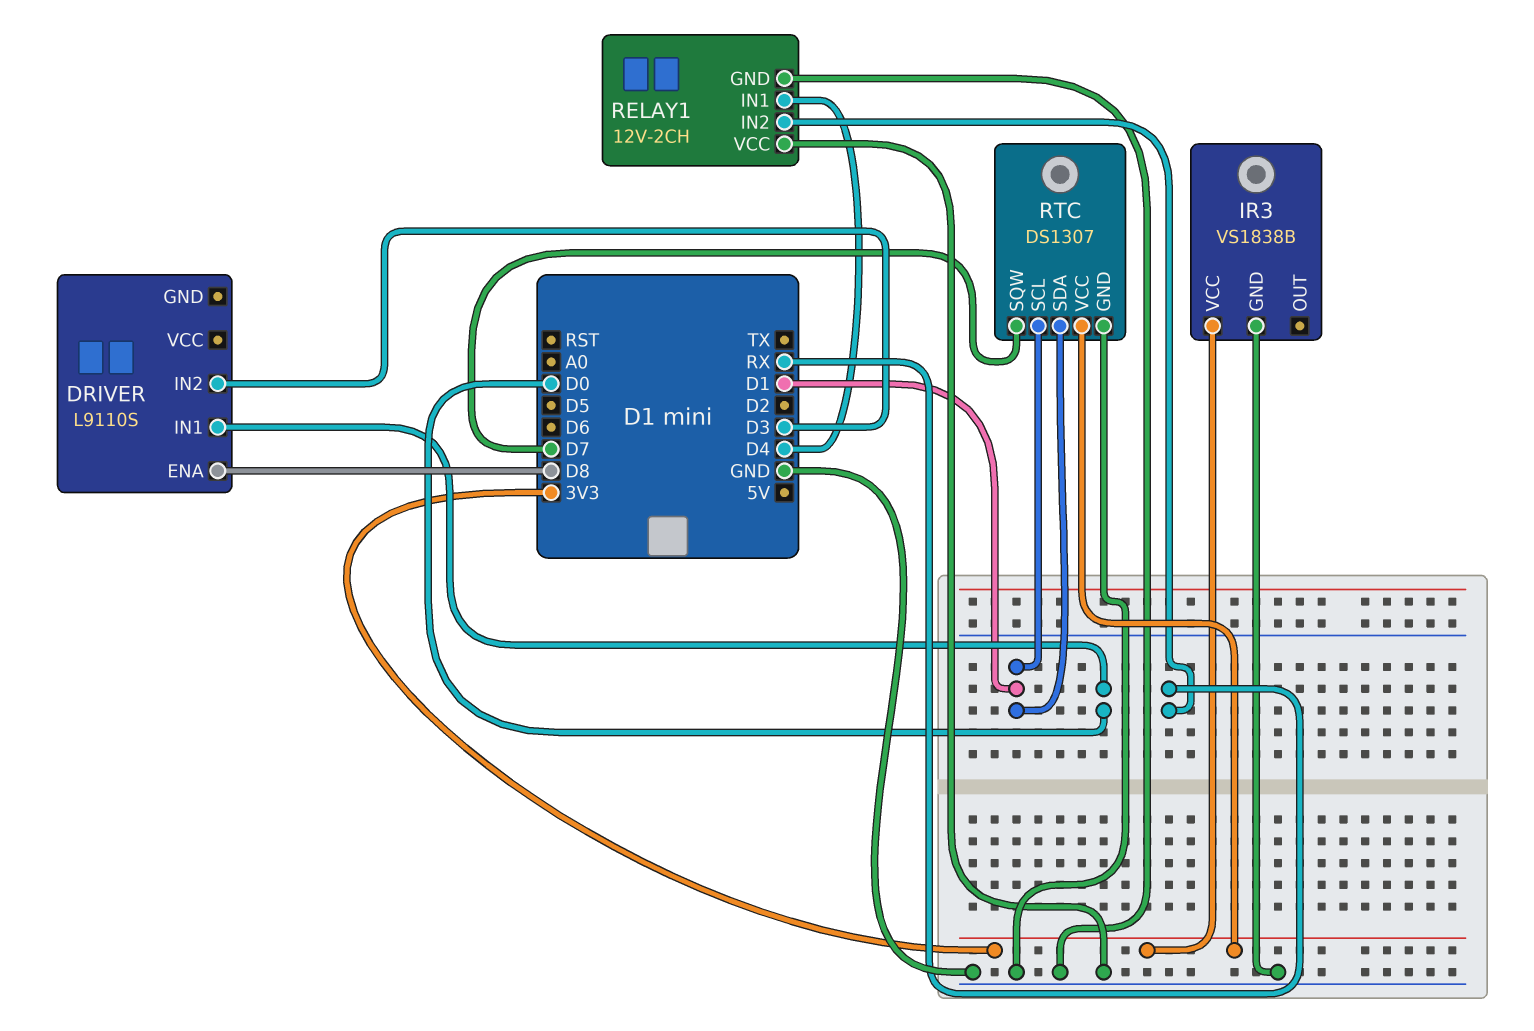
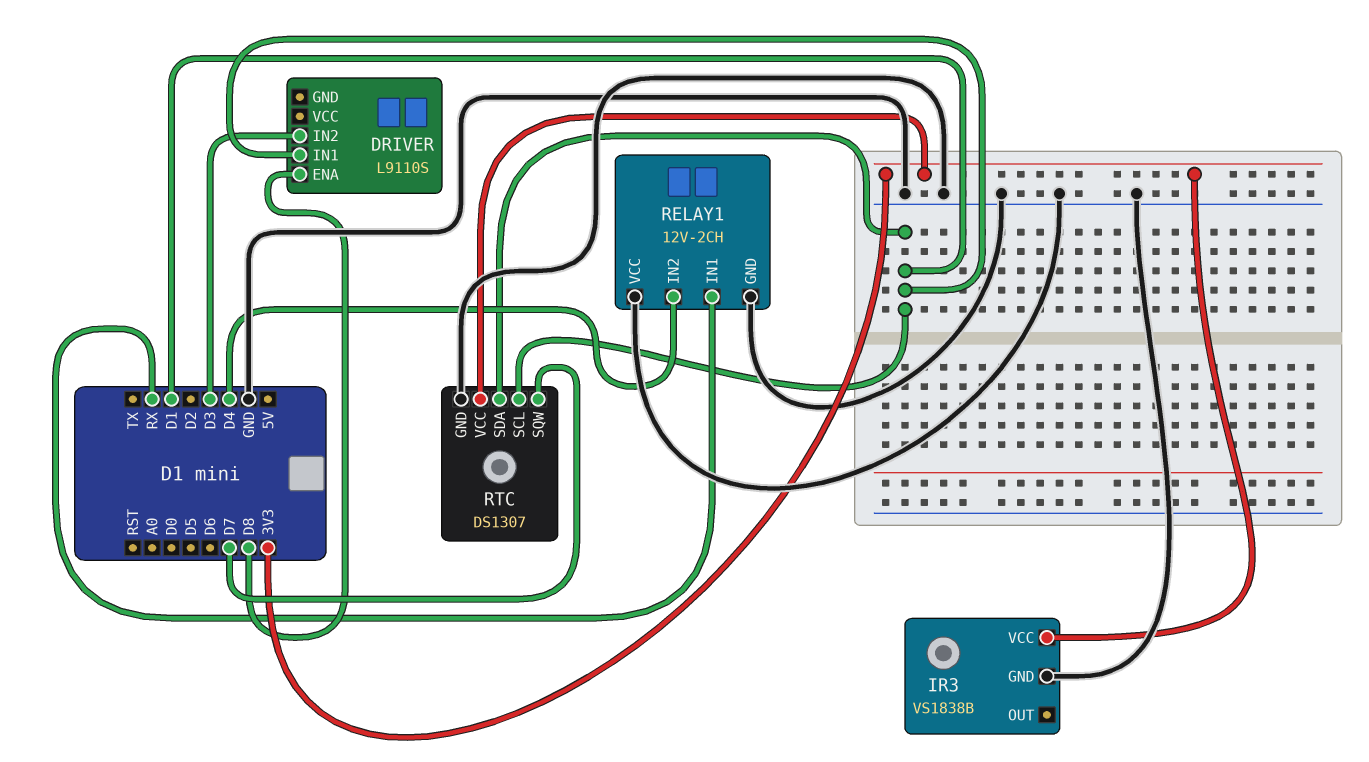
DRIVER pin IN1: D0 -> D1
RELAY1 pin IN1: D4 -> RX
RELAY1 pin IN2: RX -> D4

